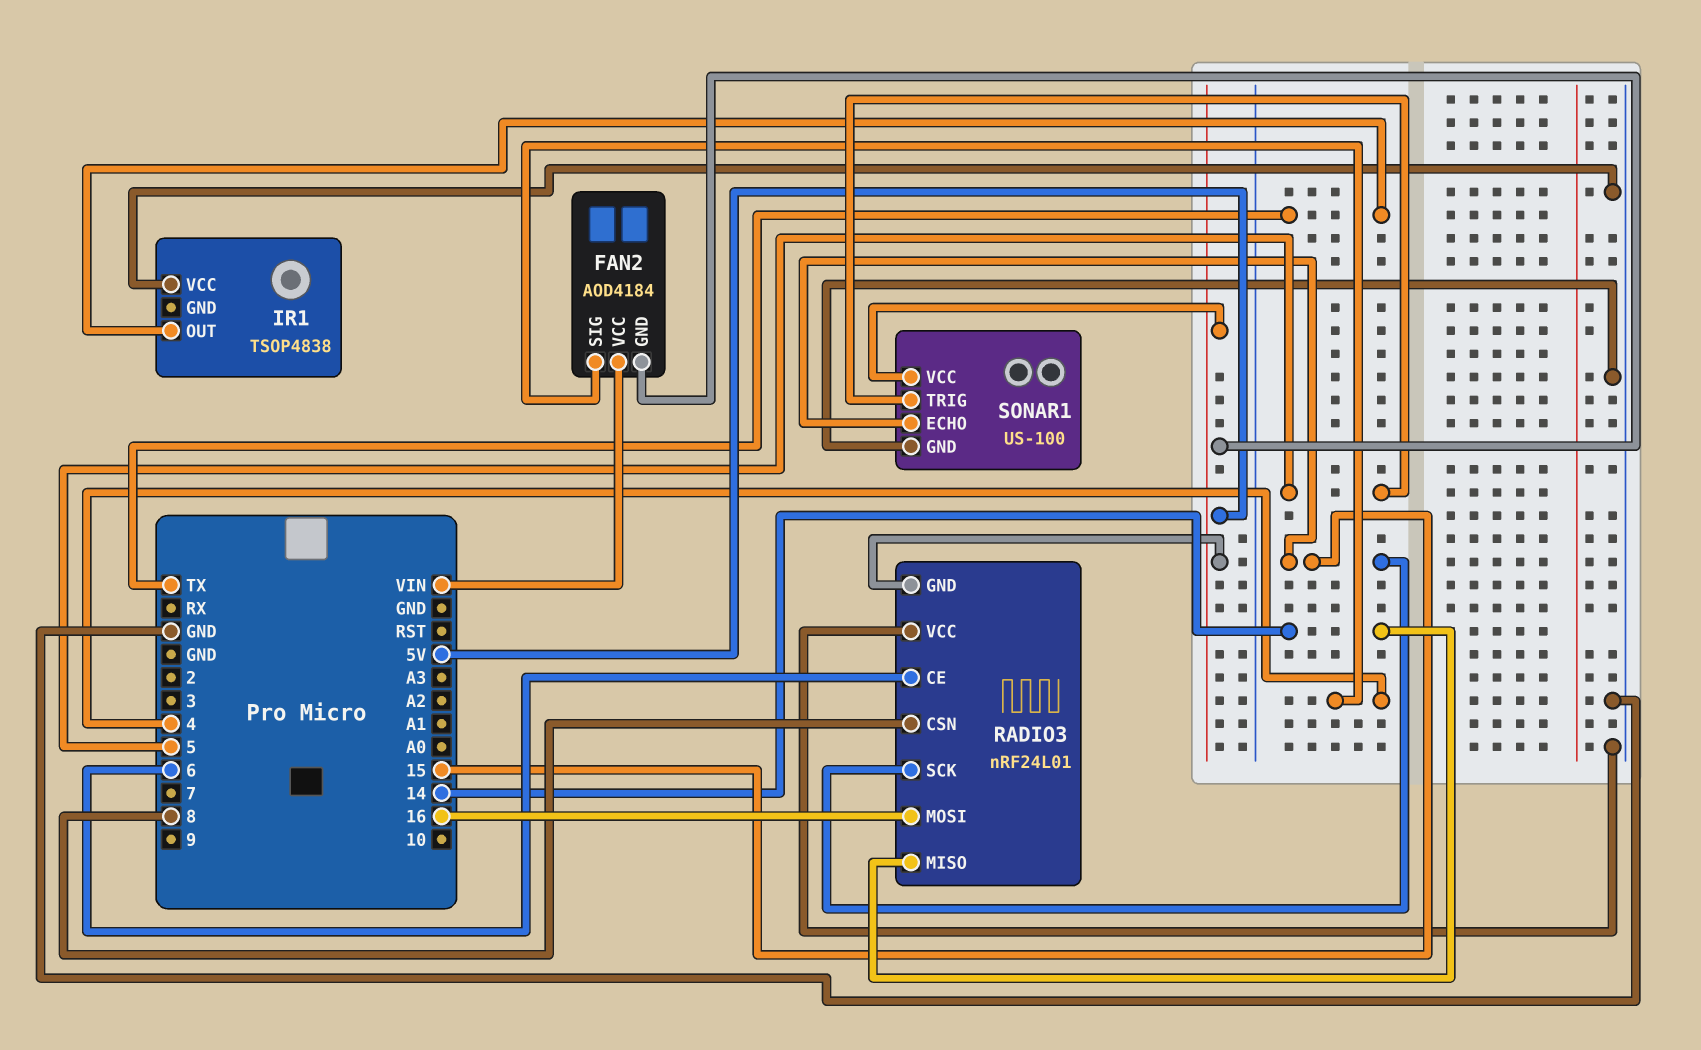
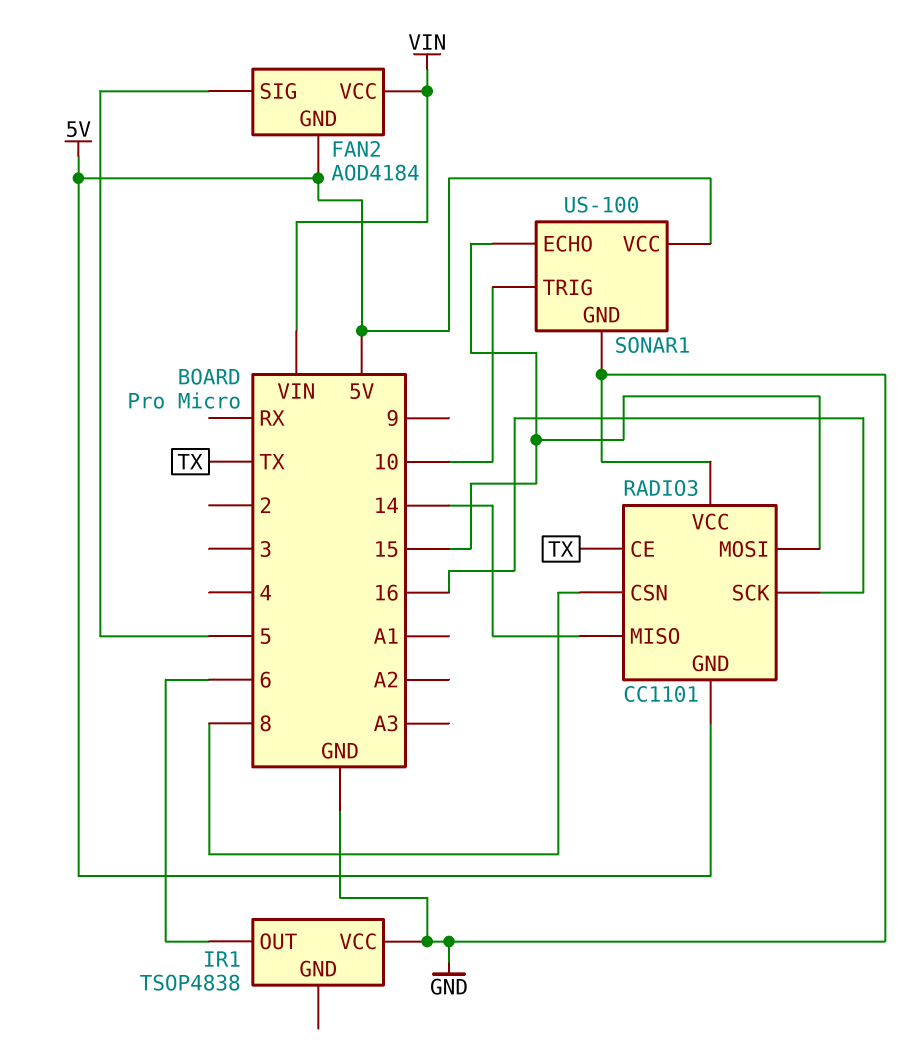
FAN2 pin SIG: 4 -> 5
IR1 pin OUT: TX -> 6
RADIO3: nRF24L01 -> CC1101
RADIO3 pin CE: 6 -> TX
RADIO3 pin MOSI: 16 -> 15
RADIO3 pin SCK: 15 -> 16
SONAR1 pin TRIG: 5 -> 10

